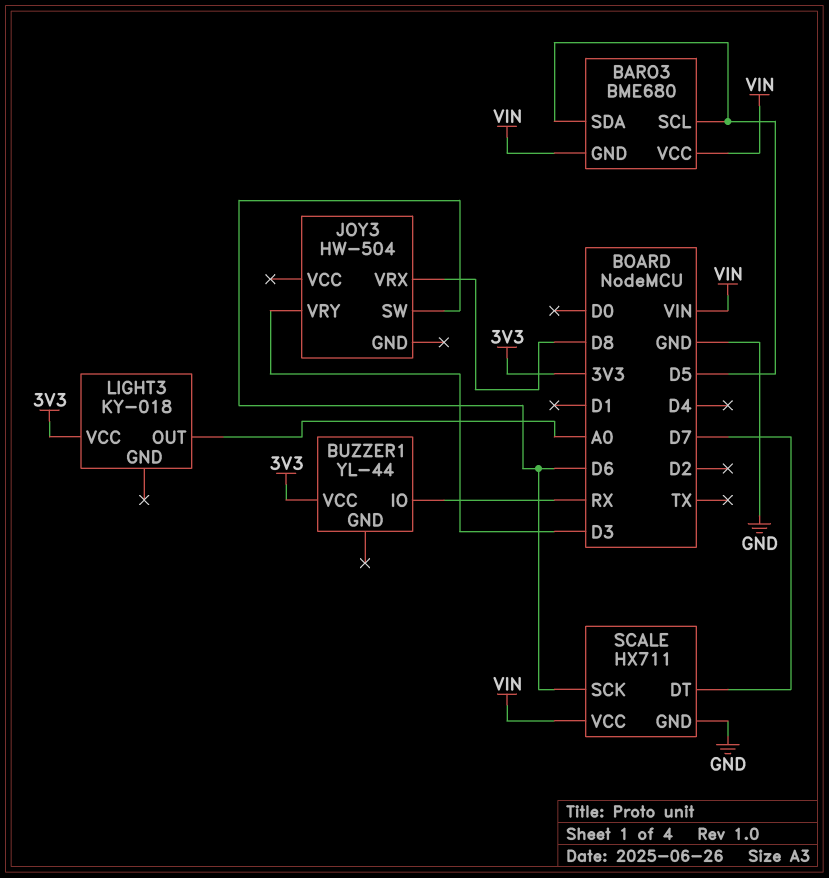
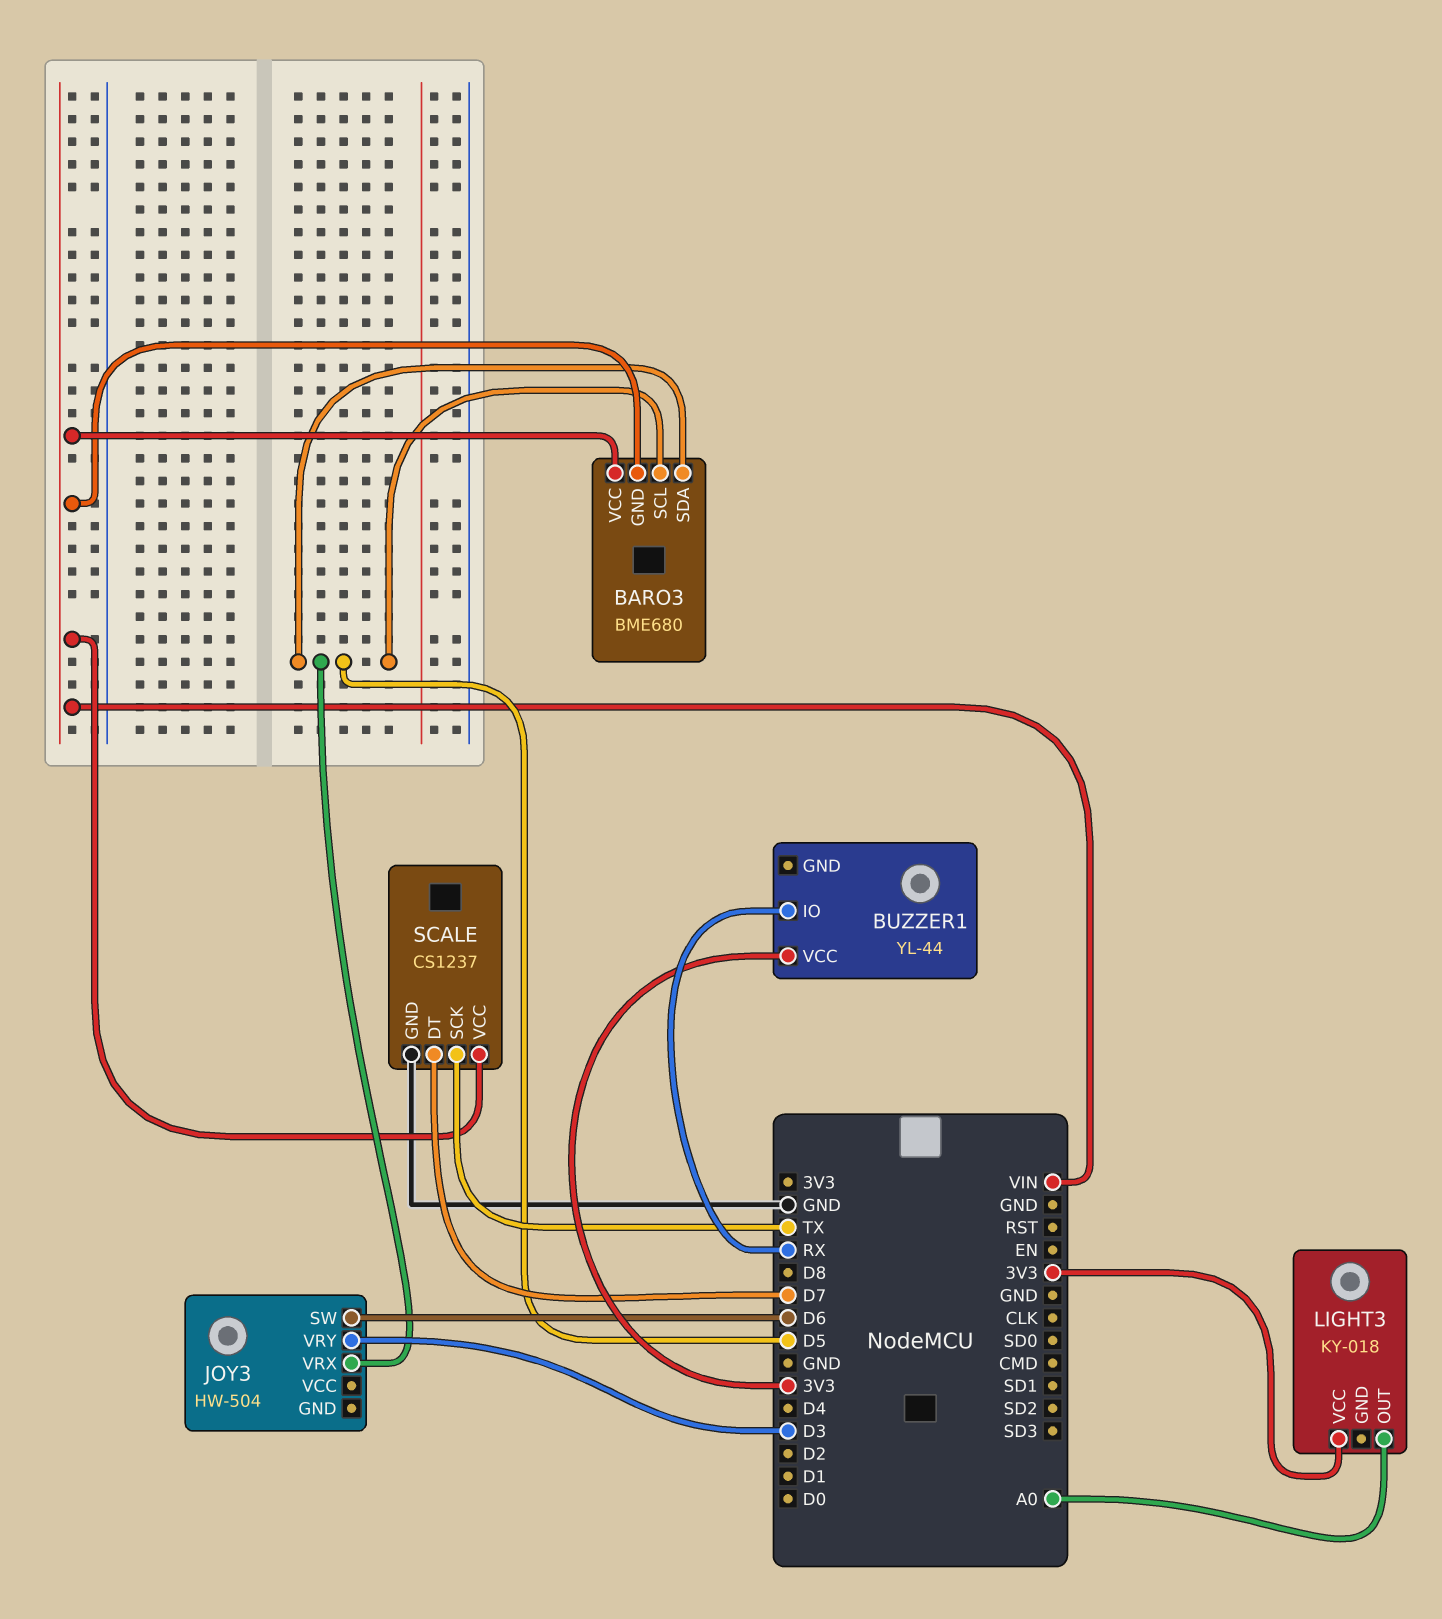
JOY3 pin VRX: D8 -> D5
SCALE: HX711 -> CS1237
SCALE pin SCK: D6 -> TX

